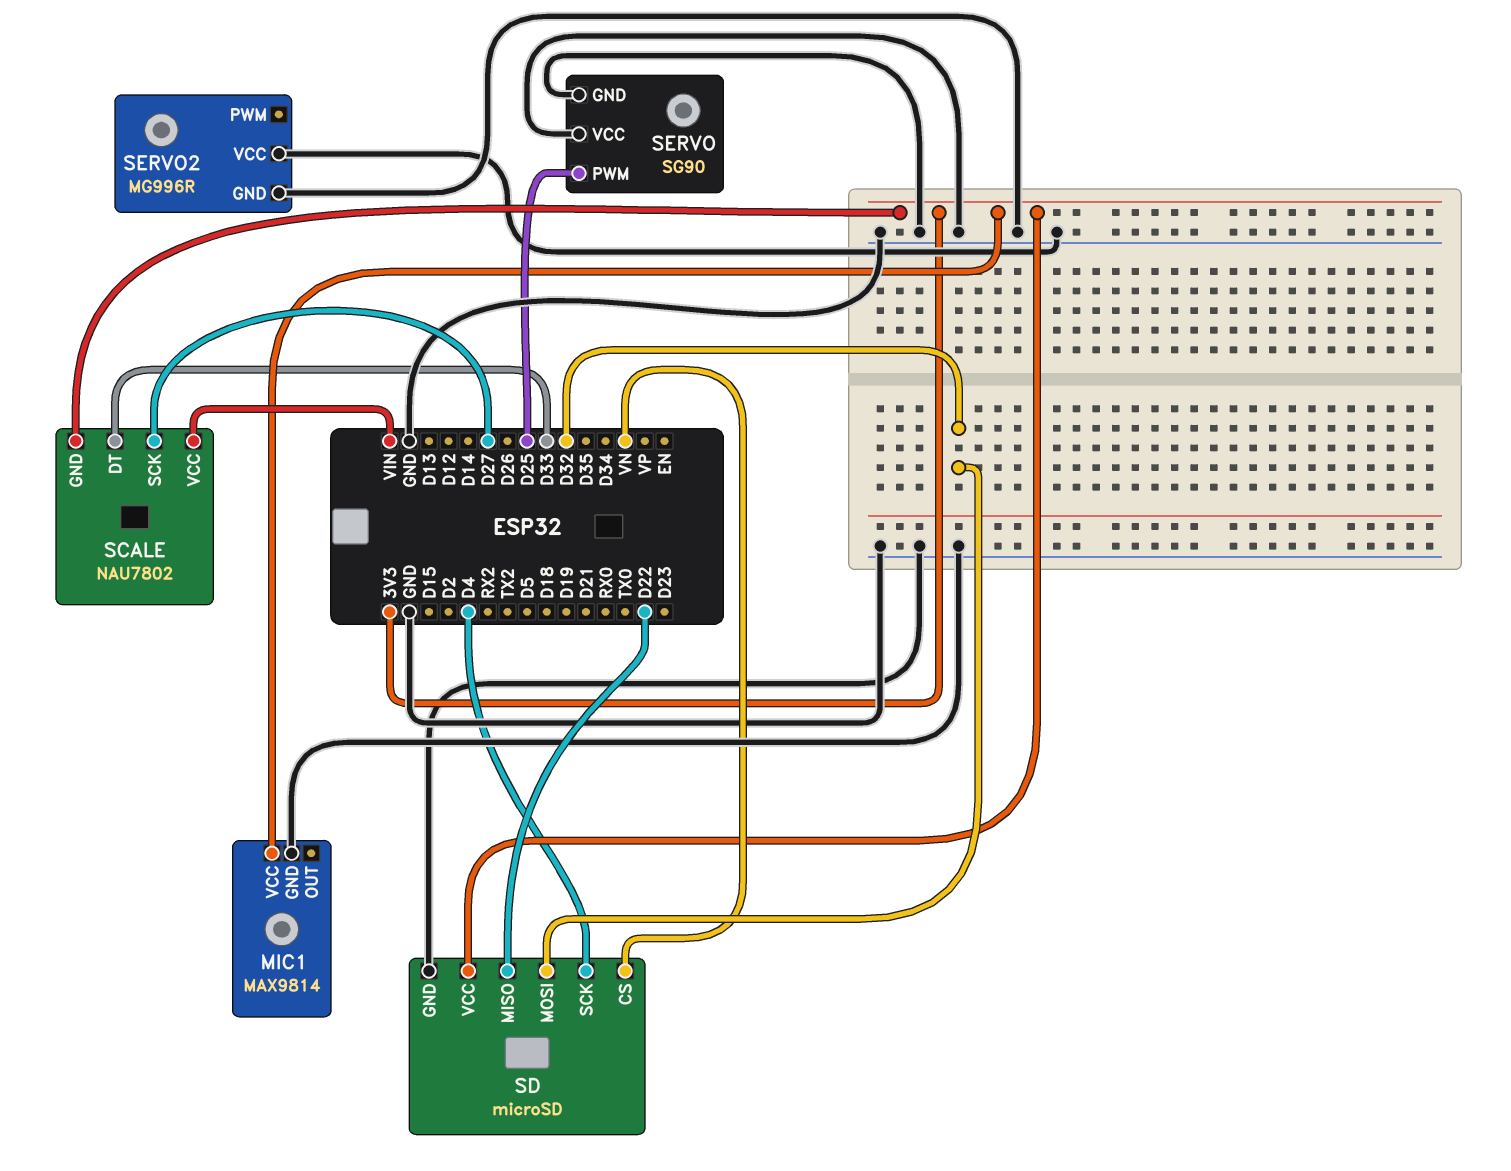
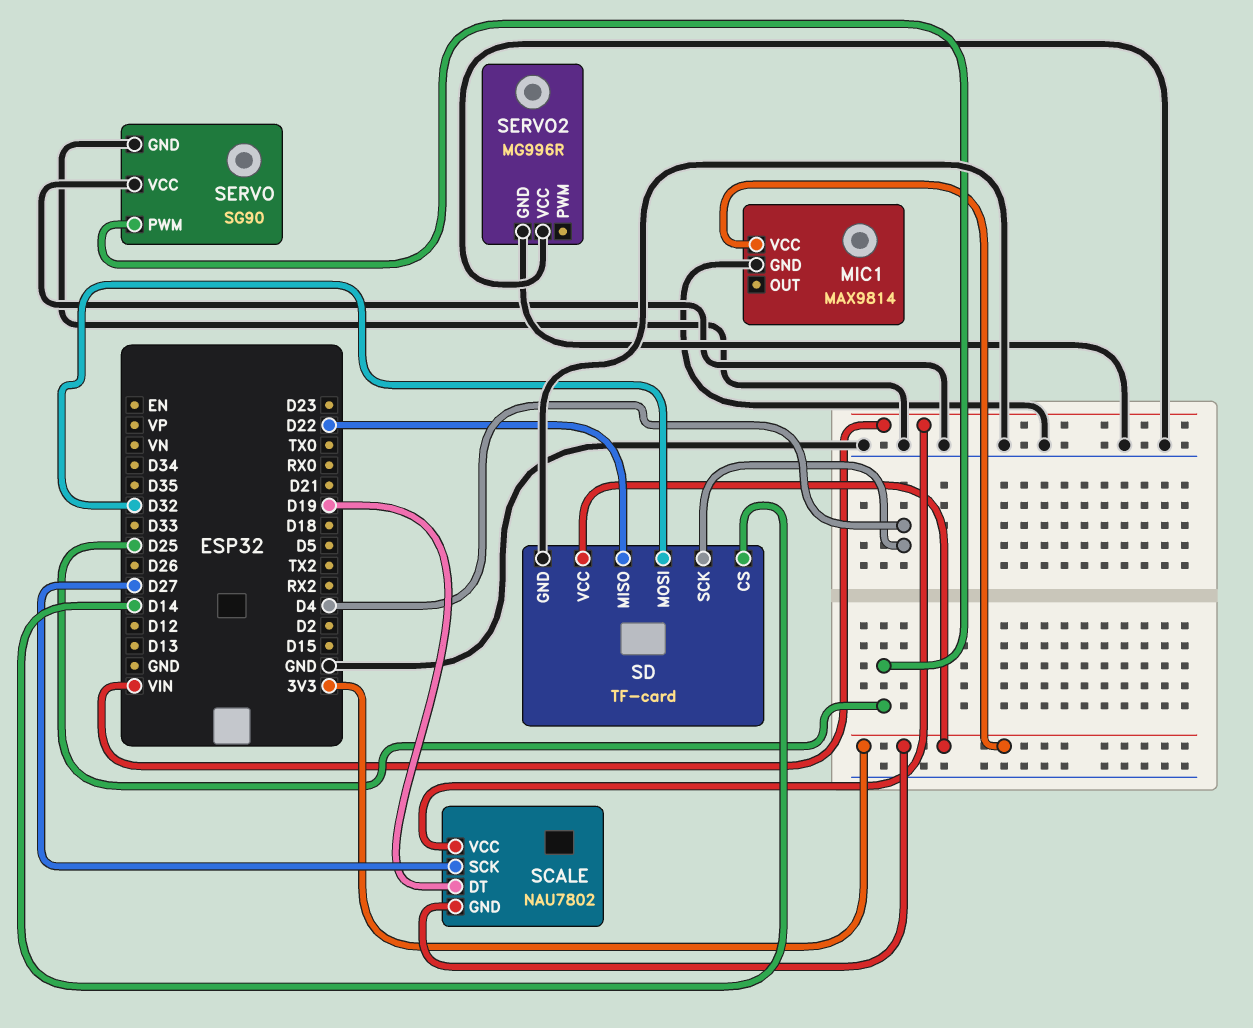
SCALE pin DT: D33 -> D19
SD: microSD -> TF-card
SD pin CS: VN -> D14

